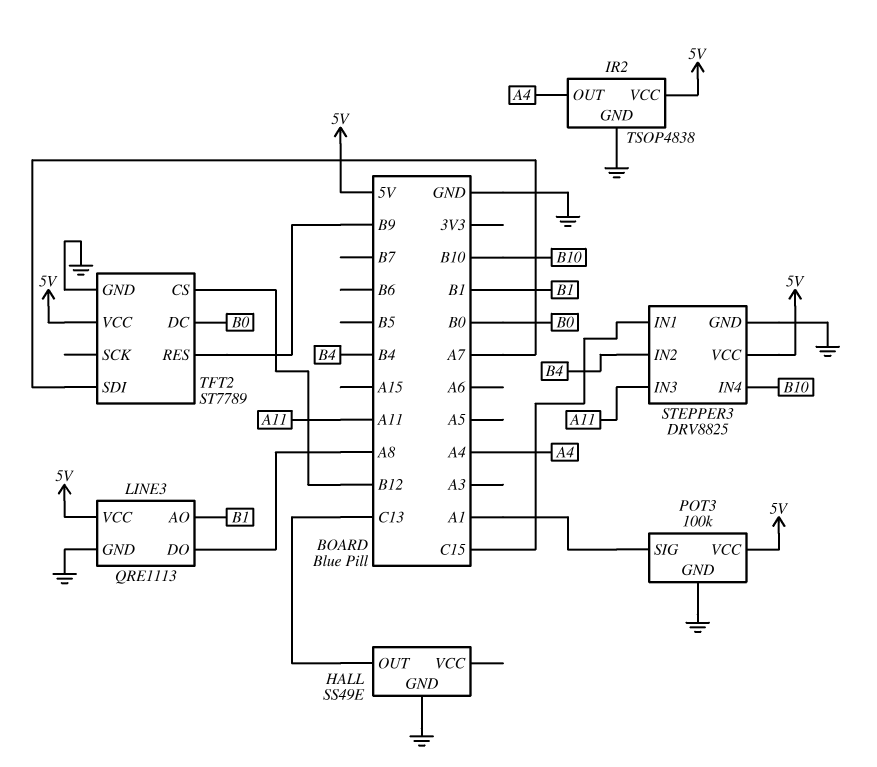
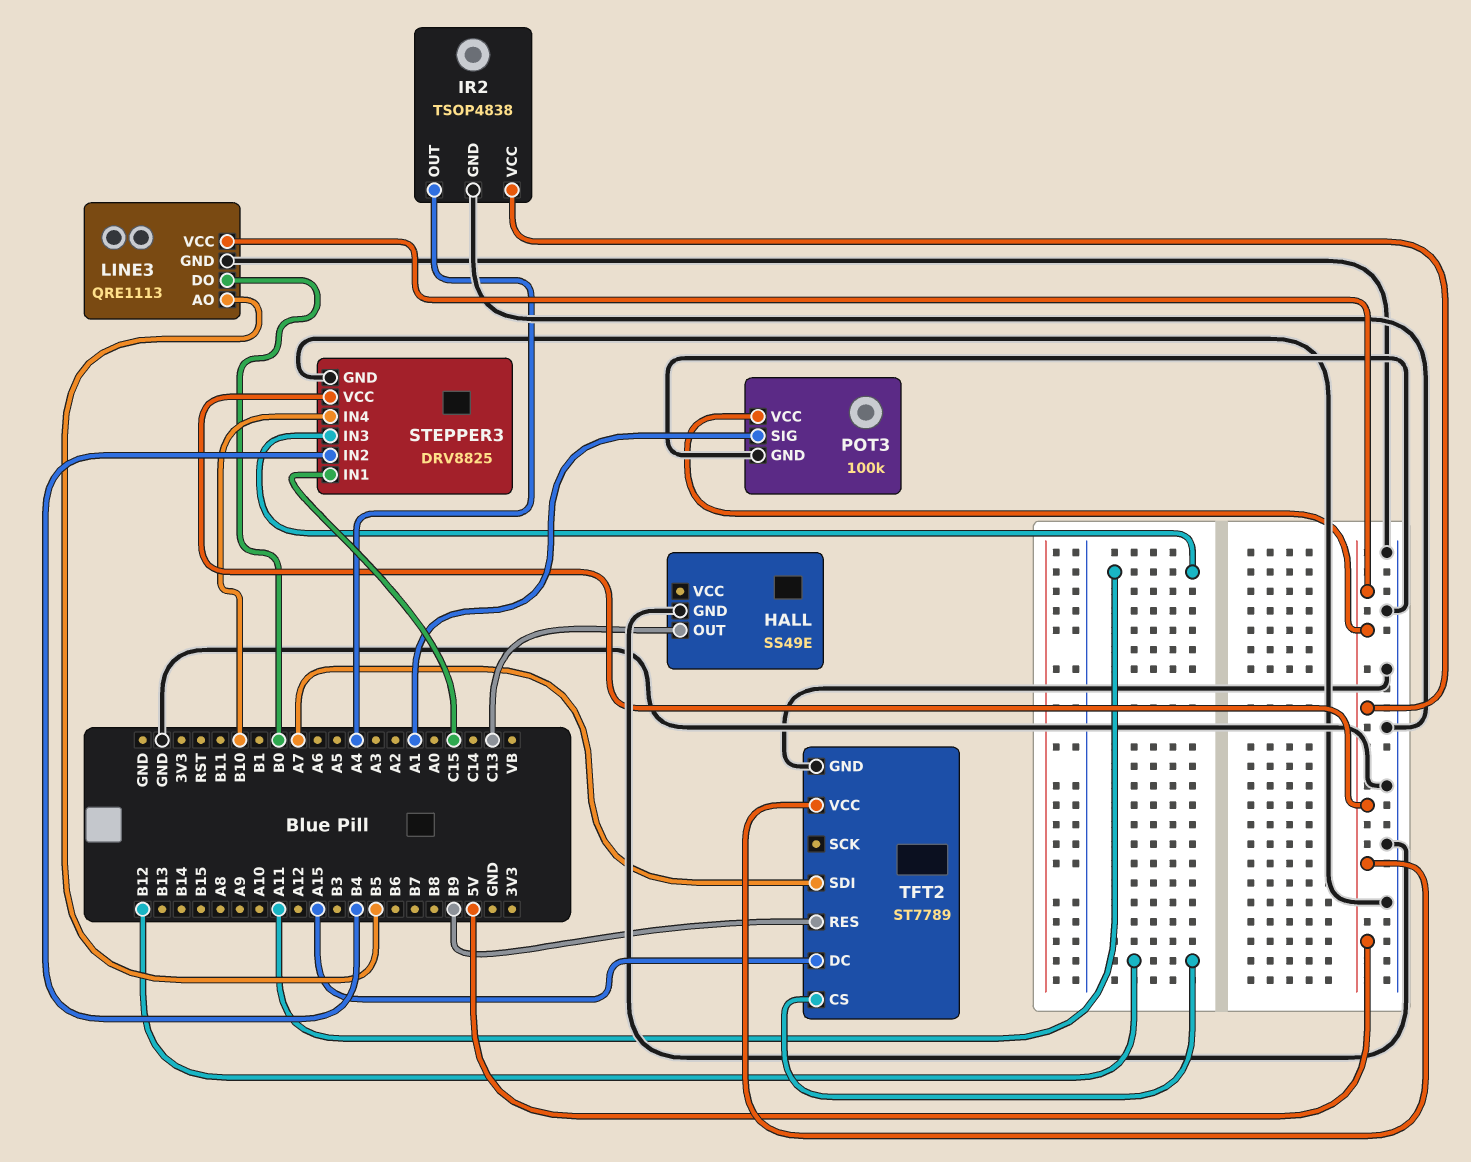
LINE3 pin AO: B1 -> B5
LINE3 pin DO: A8 -> B0
TFT2 pin DC: B0 -> A15

